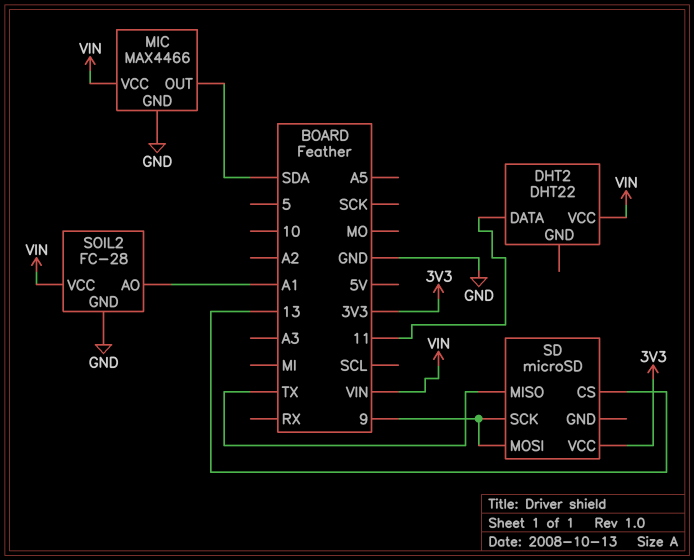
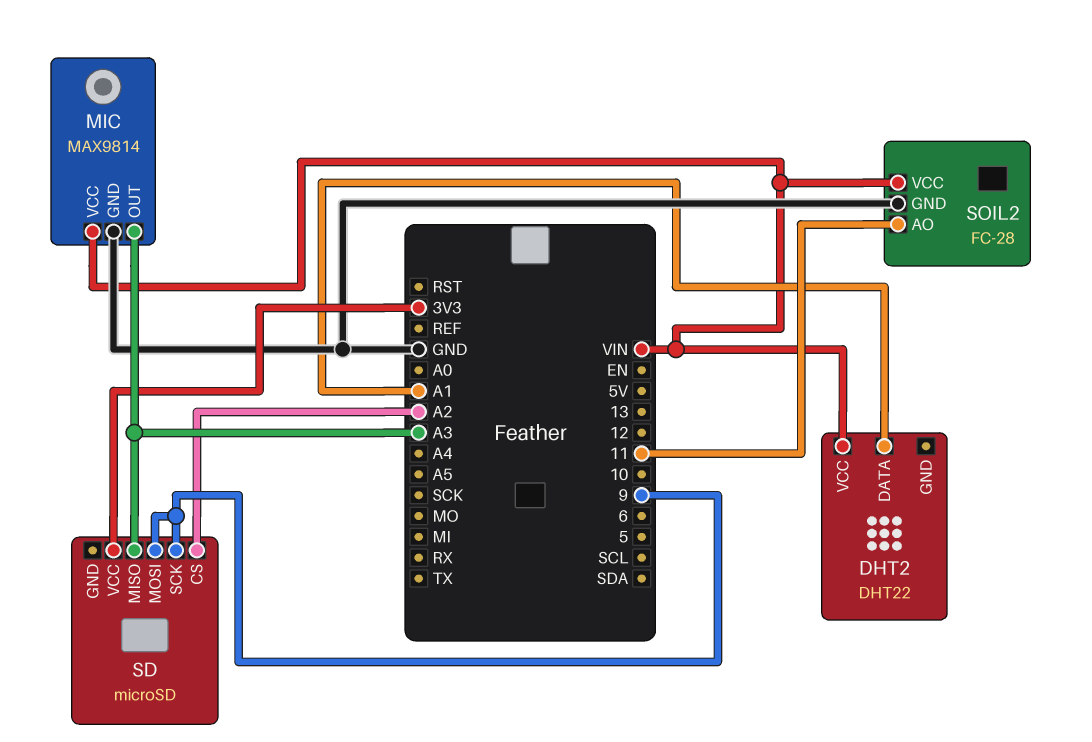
DHT2 pin DATA: 11 -> A1
MIC: MAX4466 -> MAX9814
MIC pin OUT: SDA -> A3
SD pin CS: 13 -> A2
SD pin MISO: TX -> A3
SOIL2 pin AO: A1 -> 11

